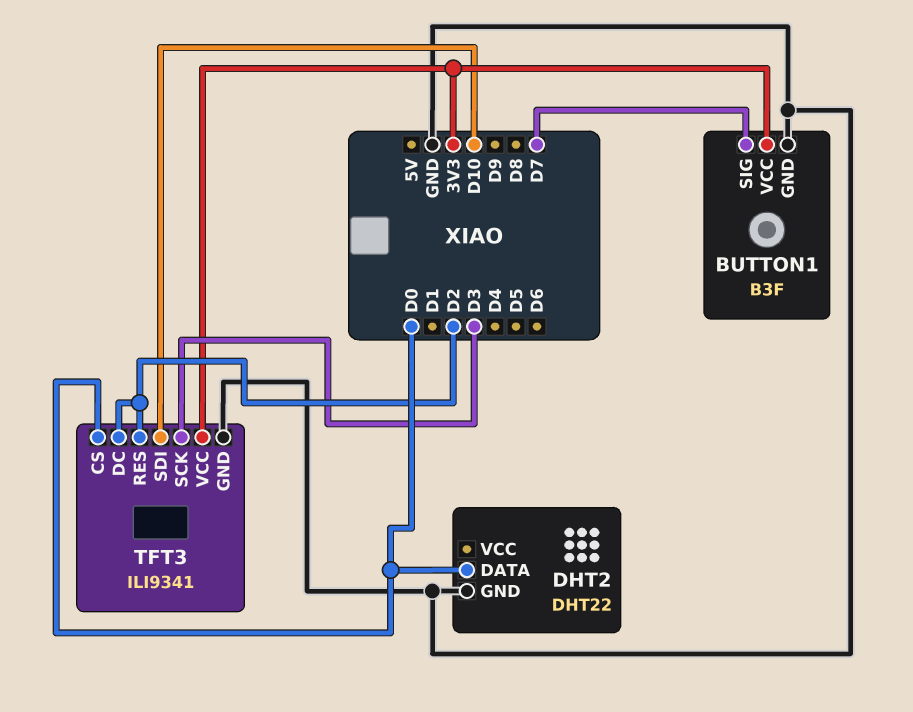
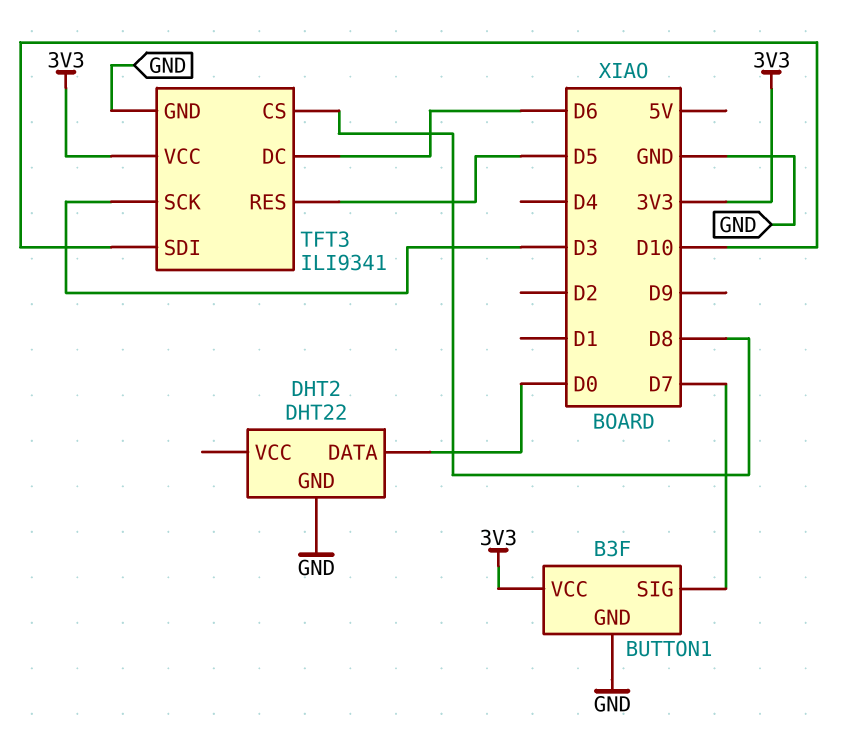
TFT3 pin CS: D0 -> D8
TFT3 pin DC: D2 -> D6
TFT3 pin RES: D2 -> D5

